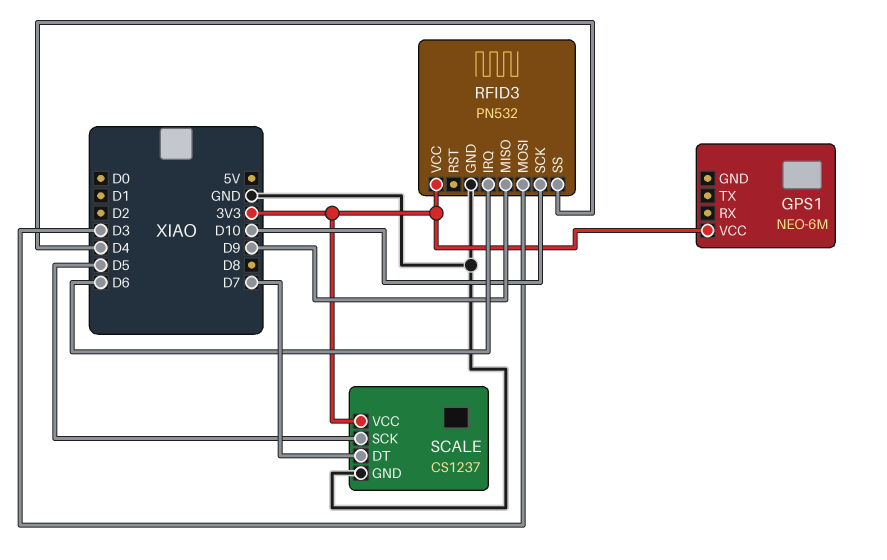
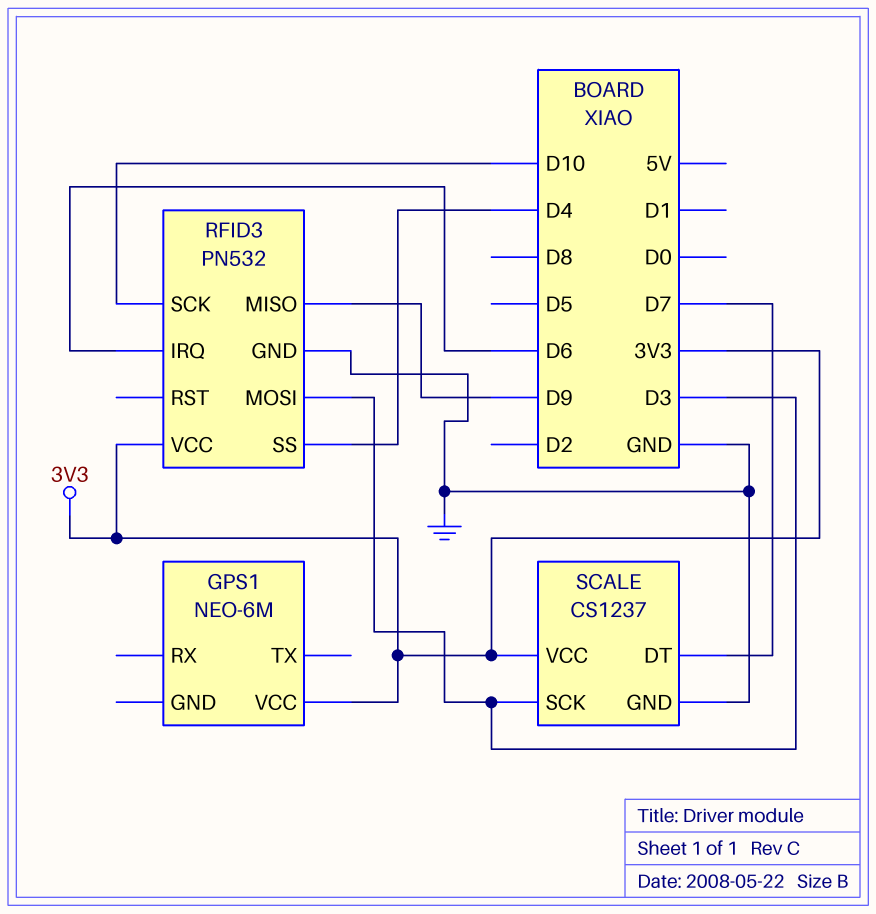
SCALE pin SCK: D5 -> D3

